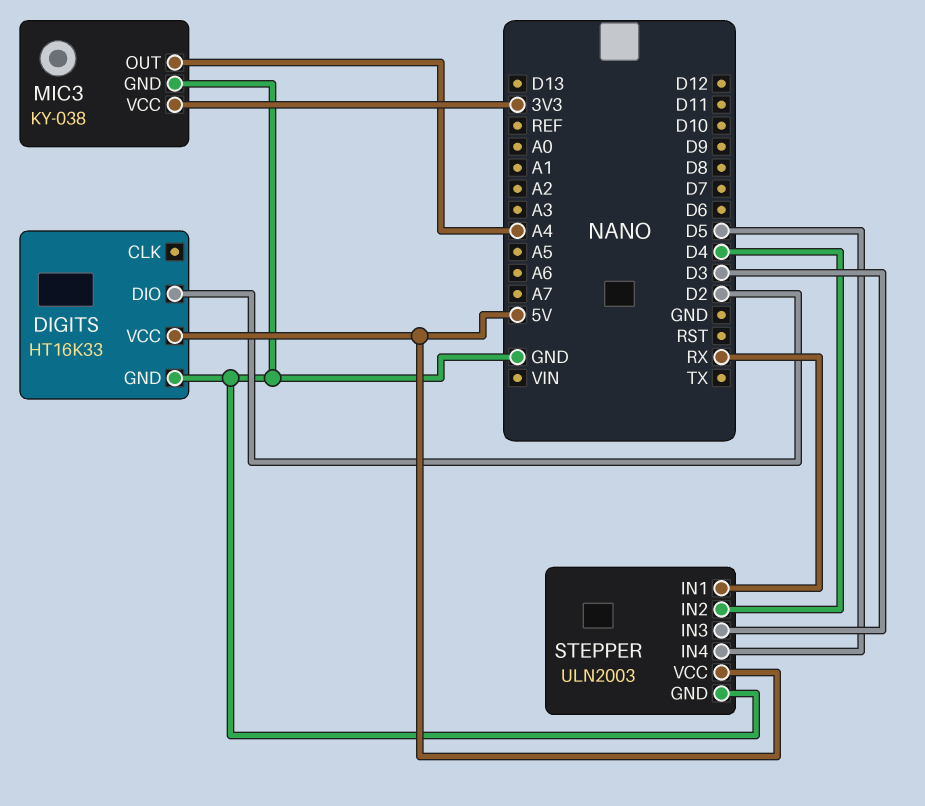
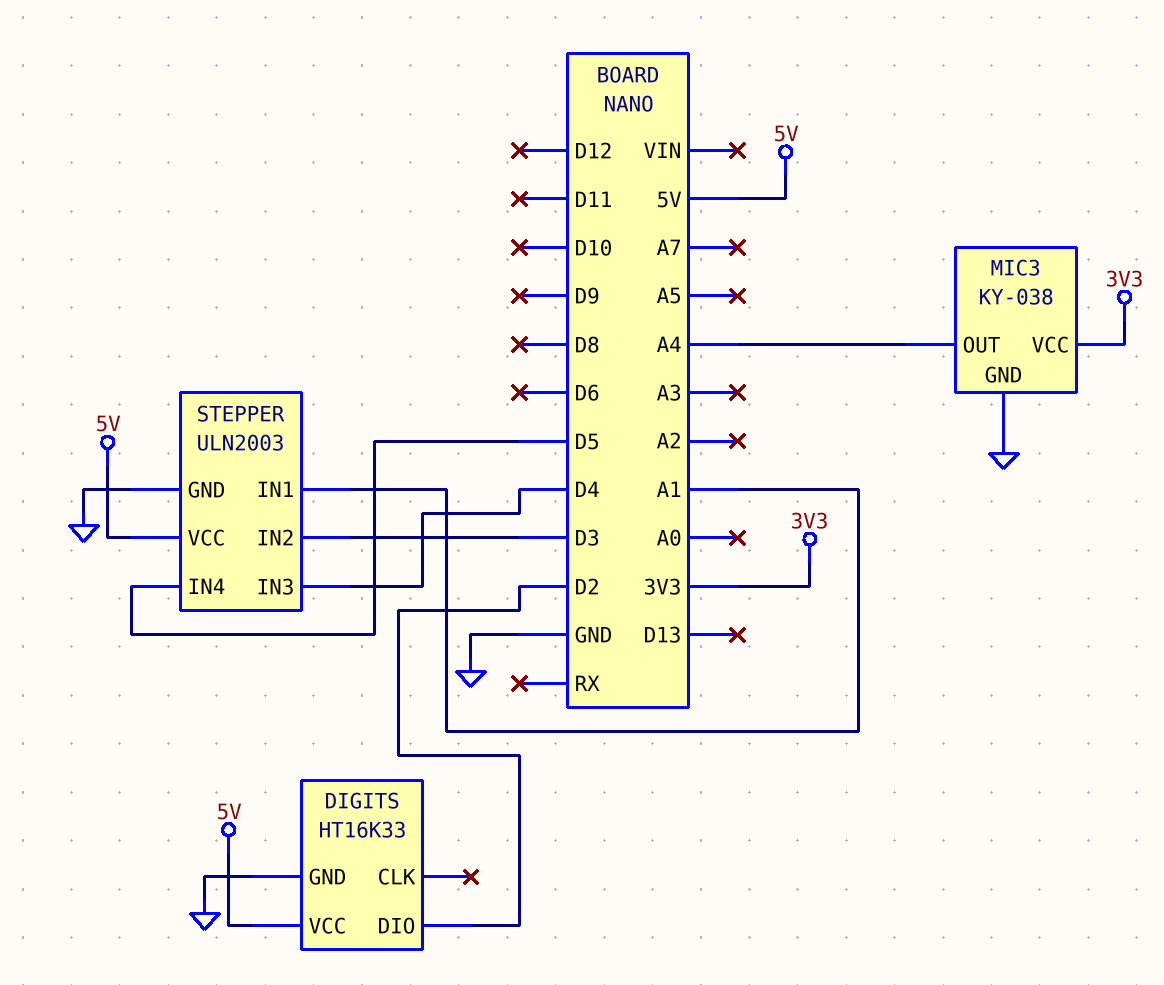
STEPPER pin IN1: RX -> A1
STEPPER pin IN2: D4 -> D3
STEPPER pin IN3: D3 -> D4

